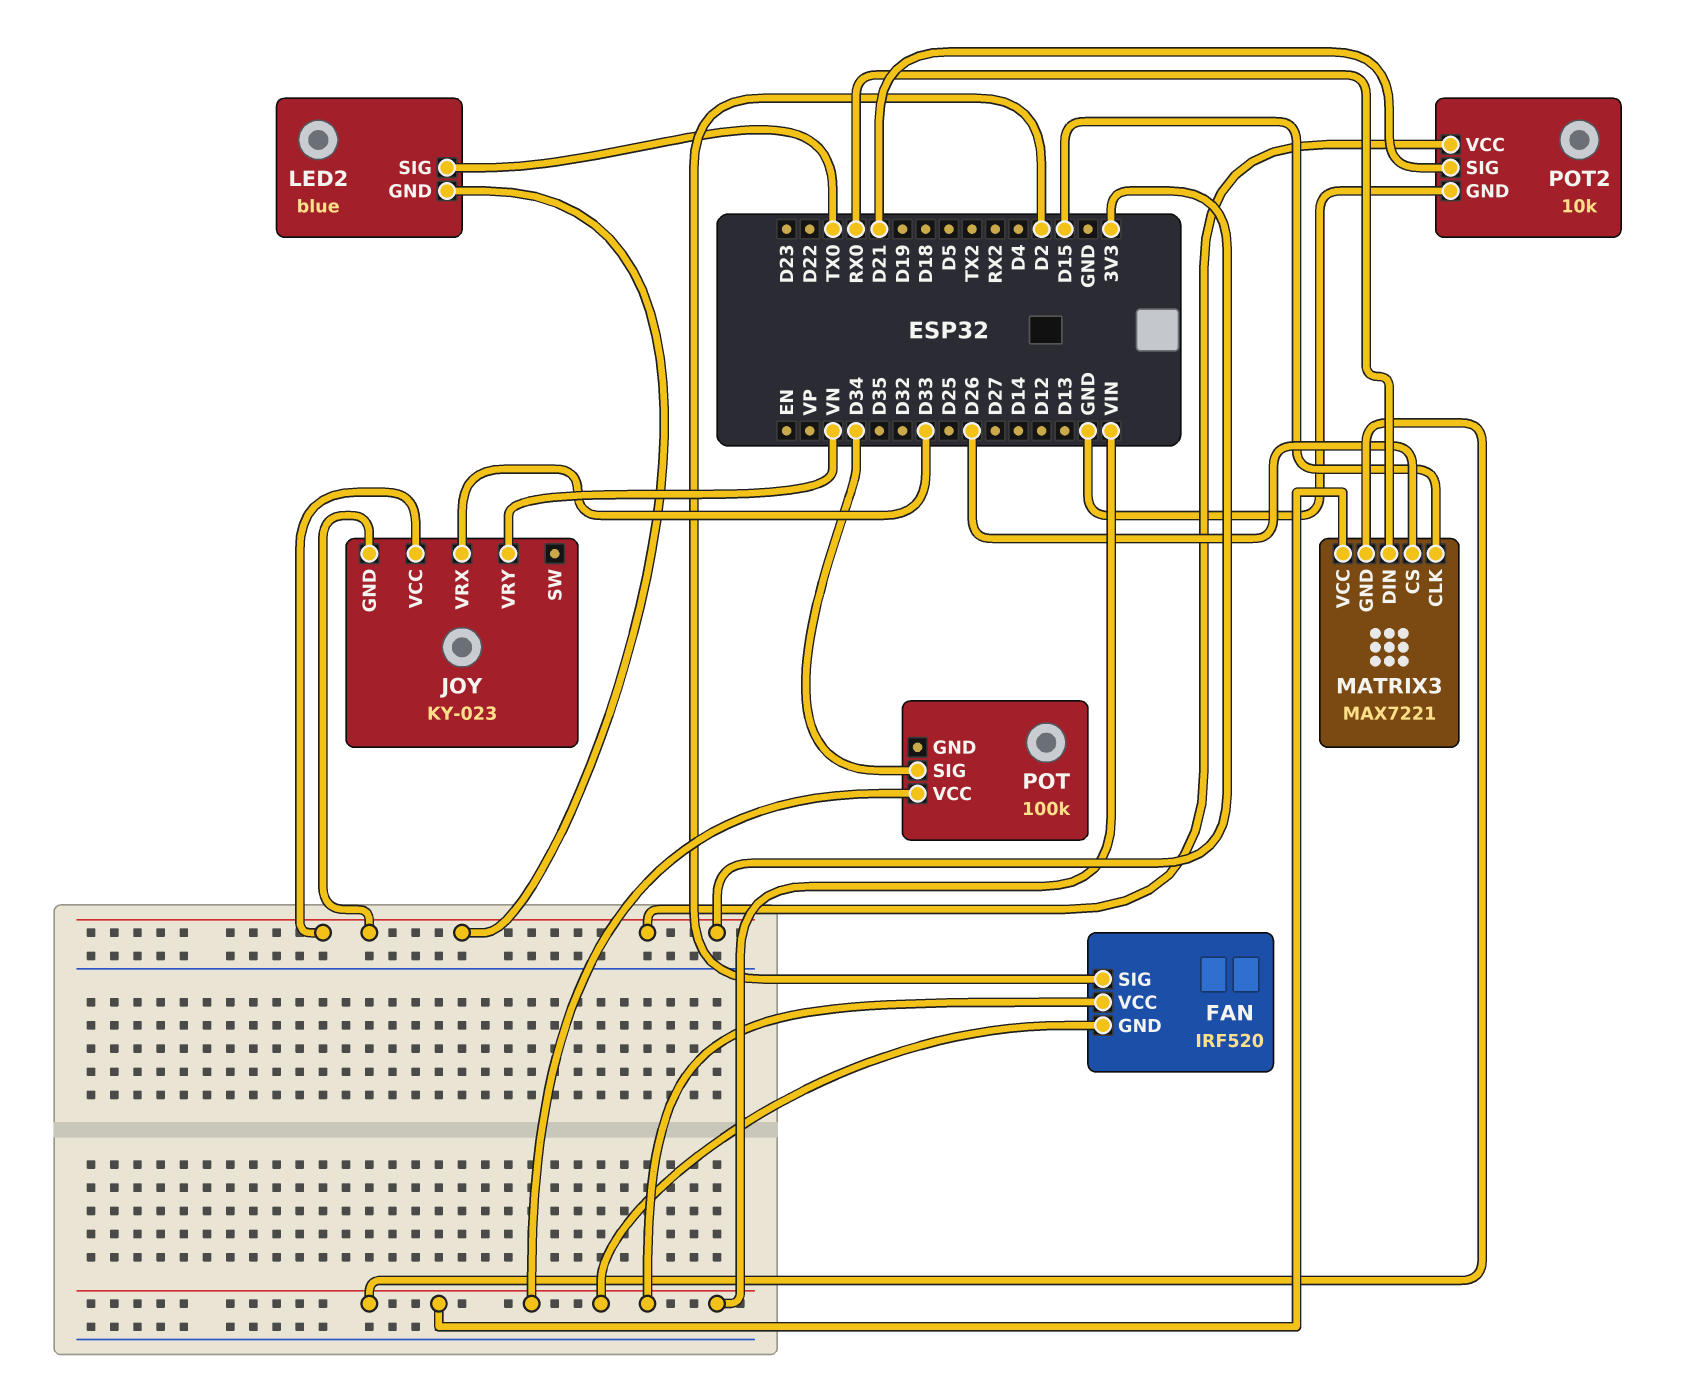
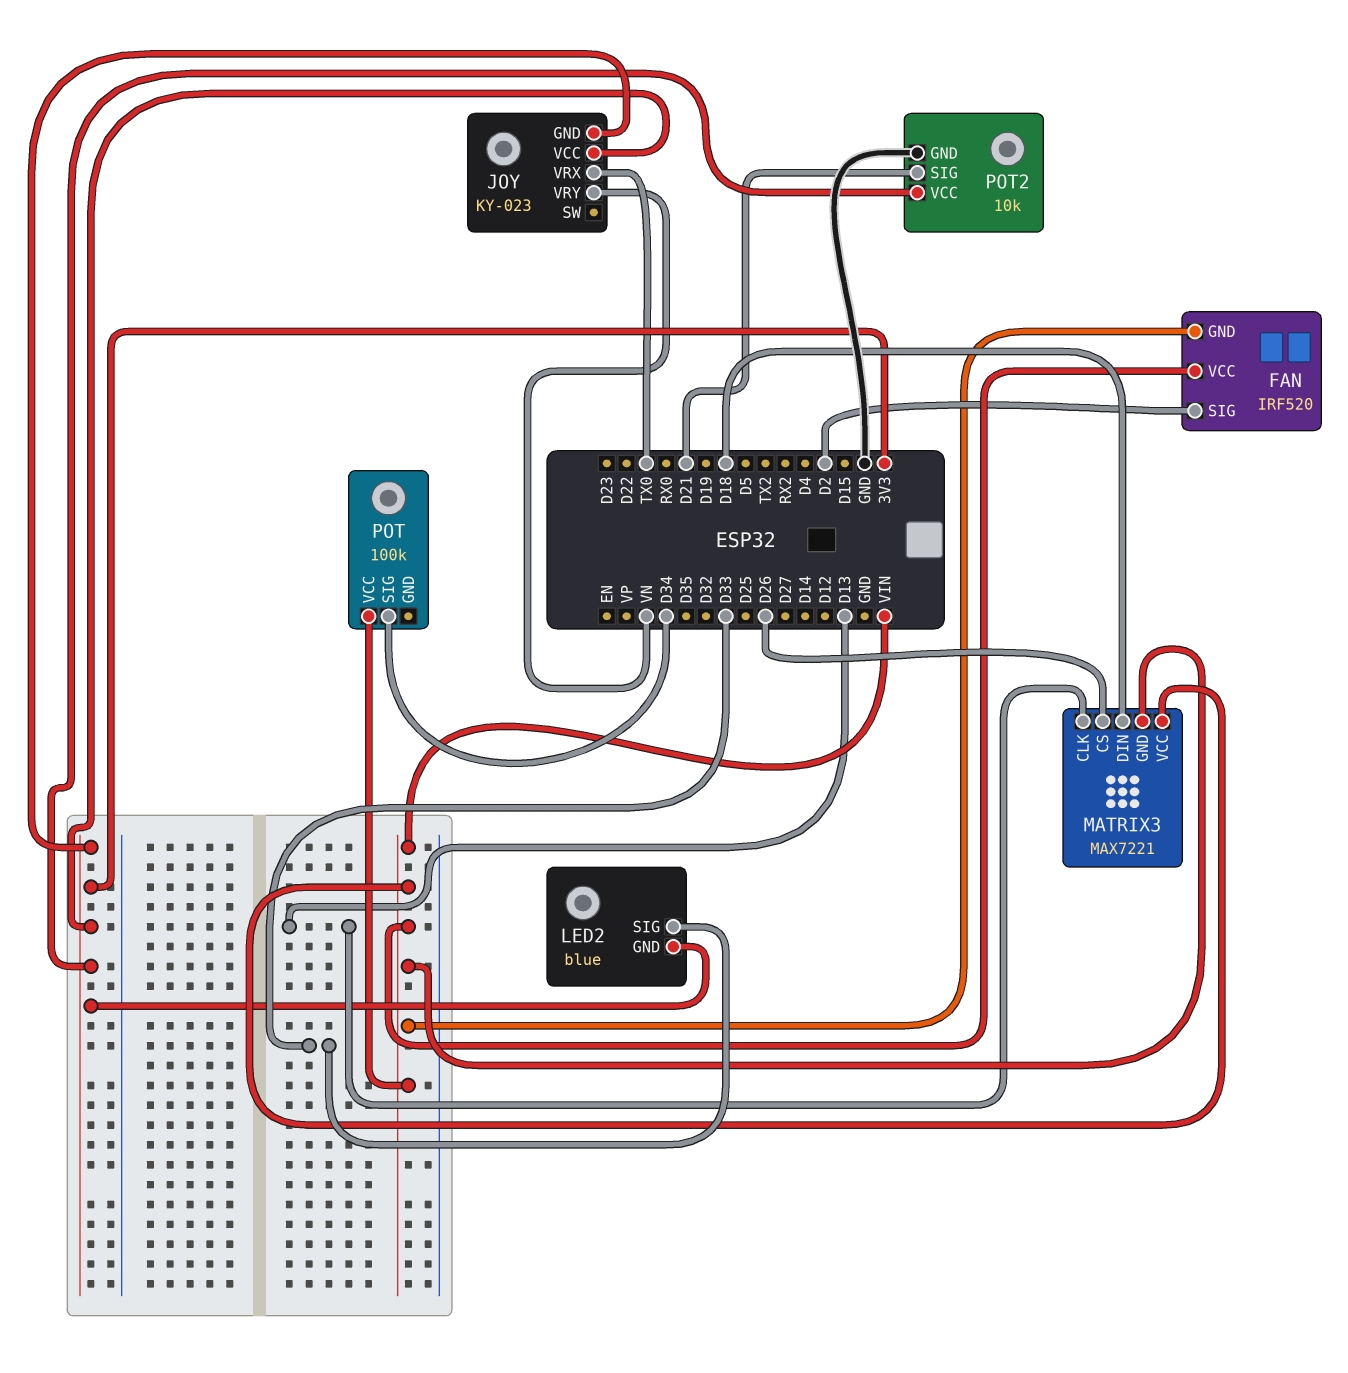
JOY pin VRX: D33 -> TX0
LED2 pin SIG: TX0 -> D33
MATRIX3 pin CLK: D15 -> D13
MATRIX3 pin DIN: RX0 -> D18

